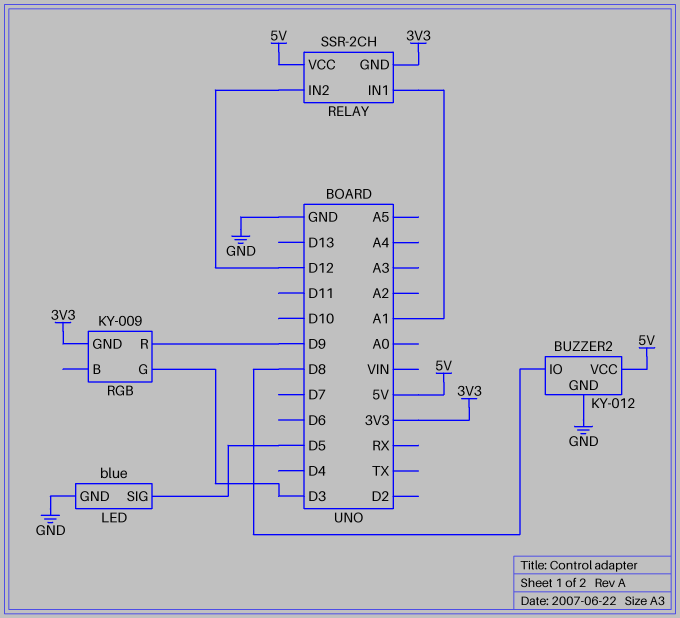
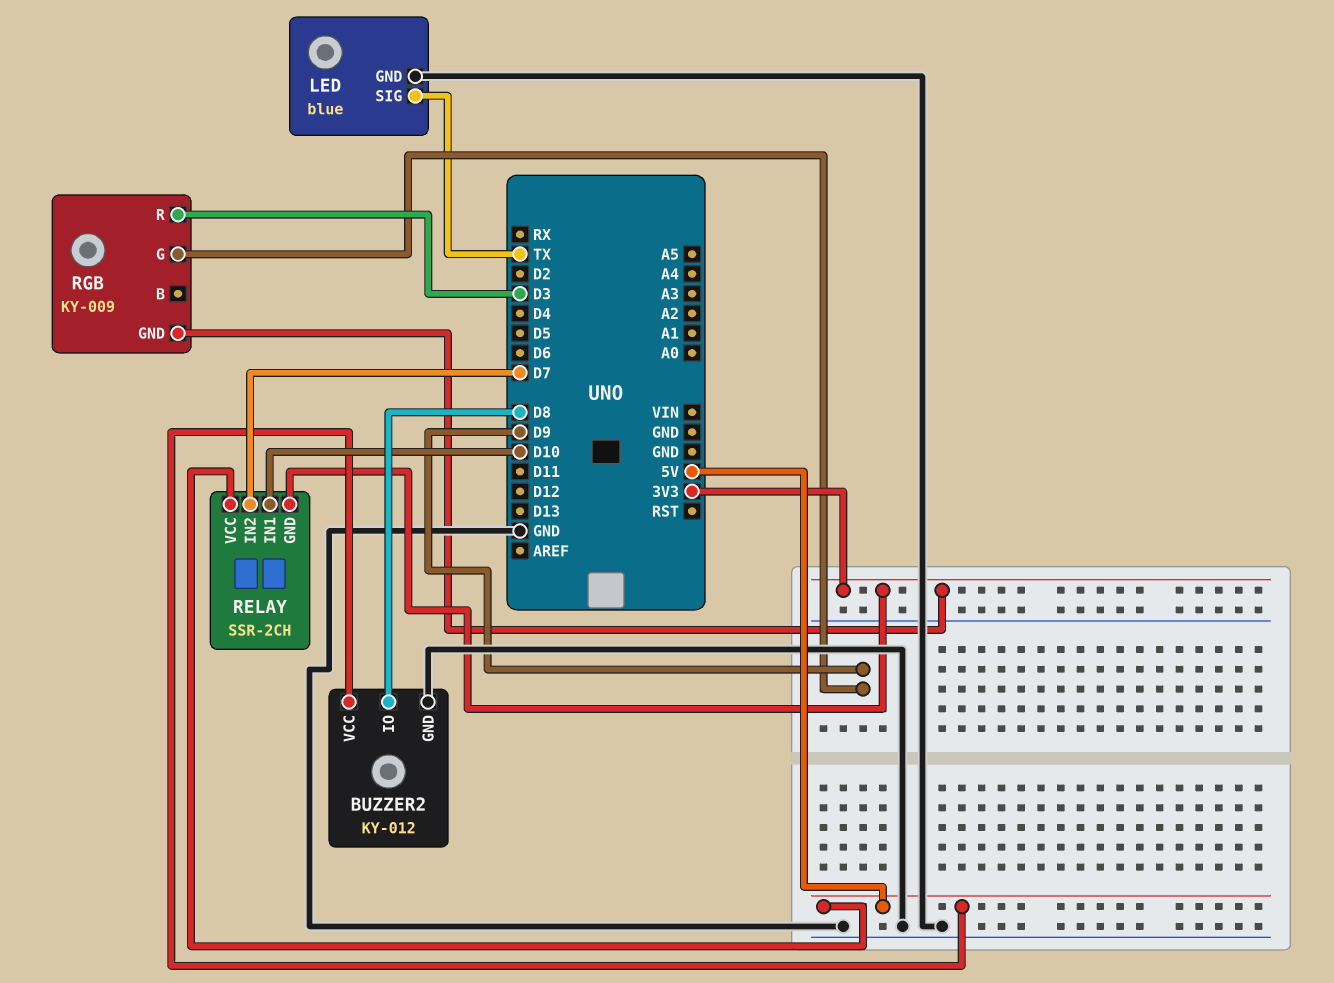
LED pin SIG: D5 -> TX
RELAY pin IN1: A1 -> D10
RELAY pin IN2: D12 -> D7
RGB pin G: D3 -> D9
RGB pin R: D9 -> D3

